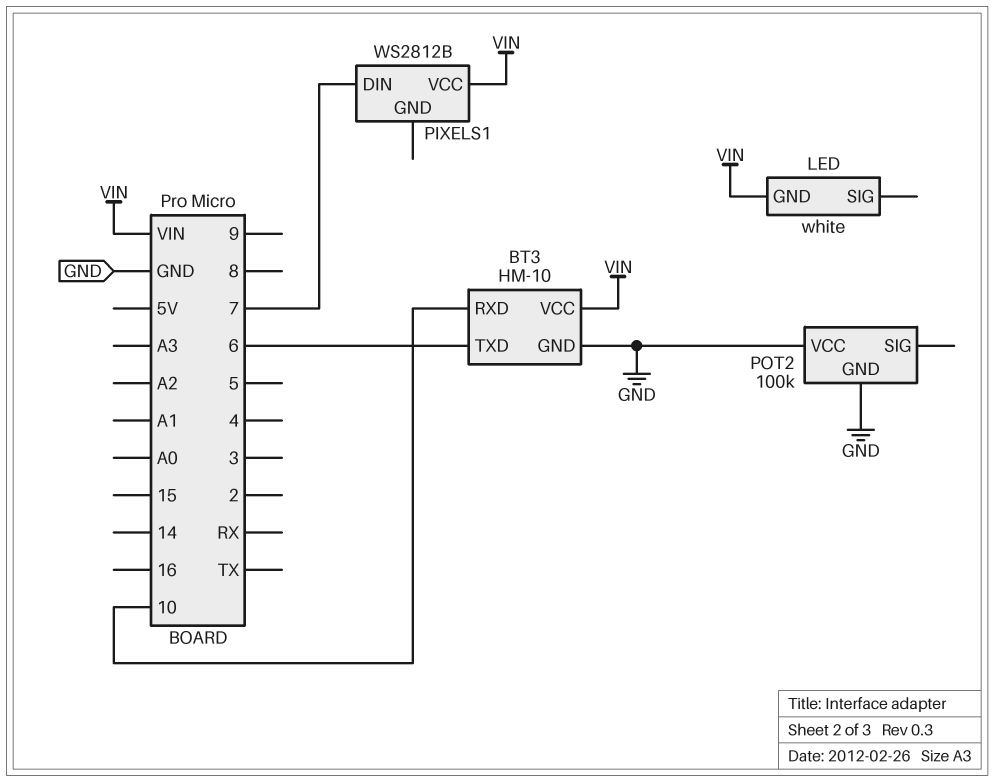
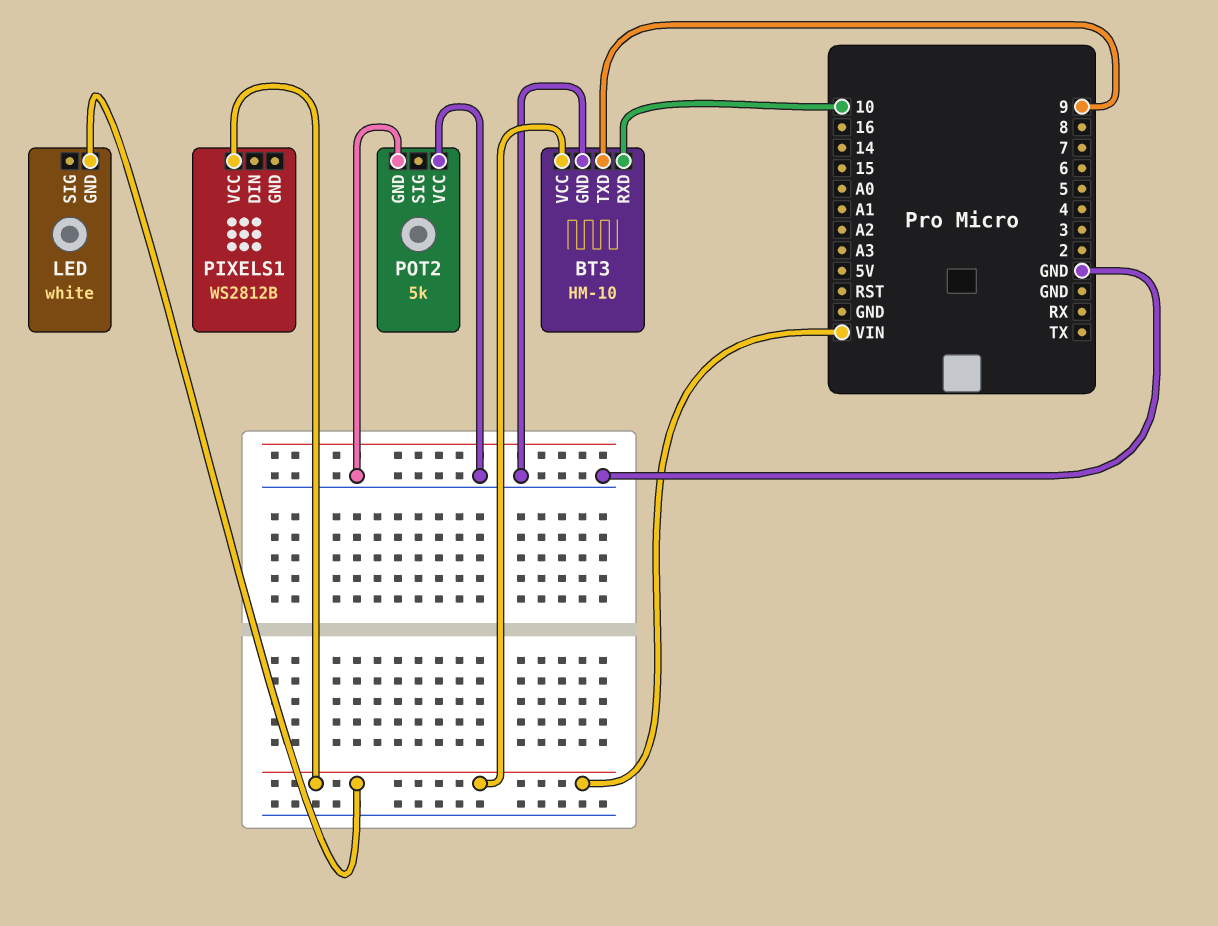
BT3 pin TXD: 6 -> 9
PIXELS1 pin DIN: 7 -> none
POT2: 100k -> 5k

